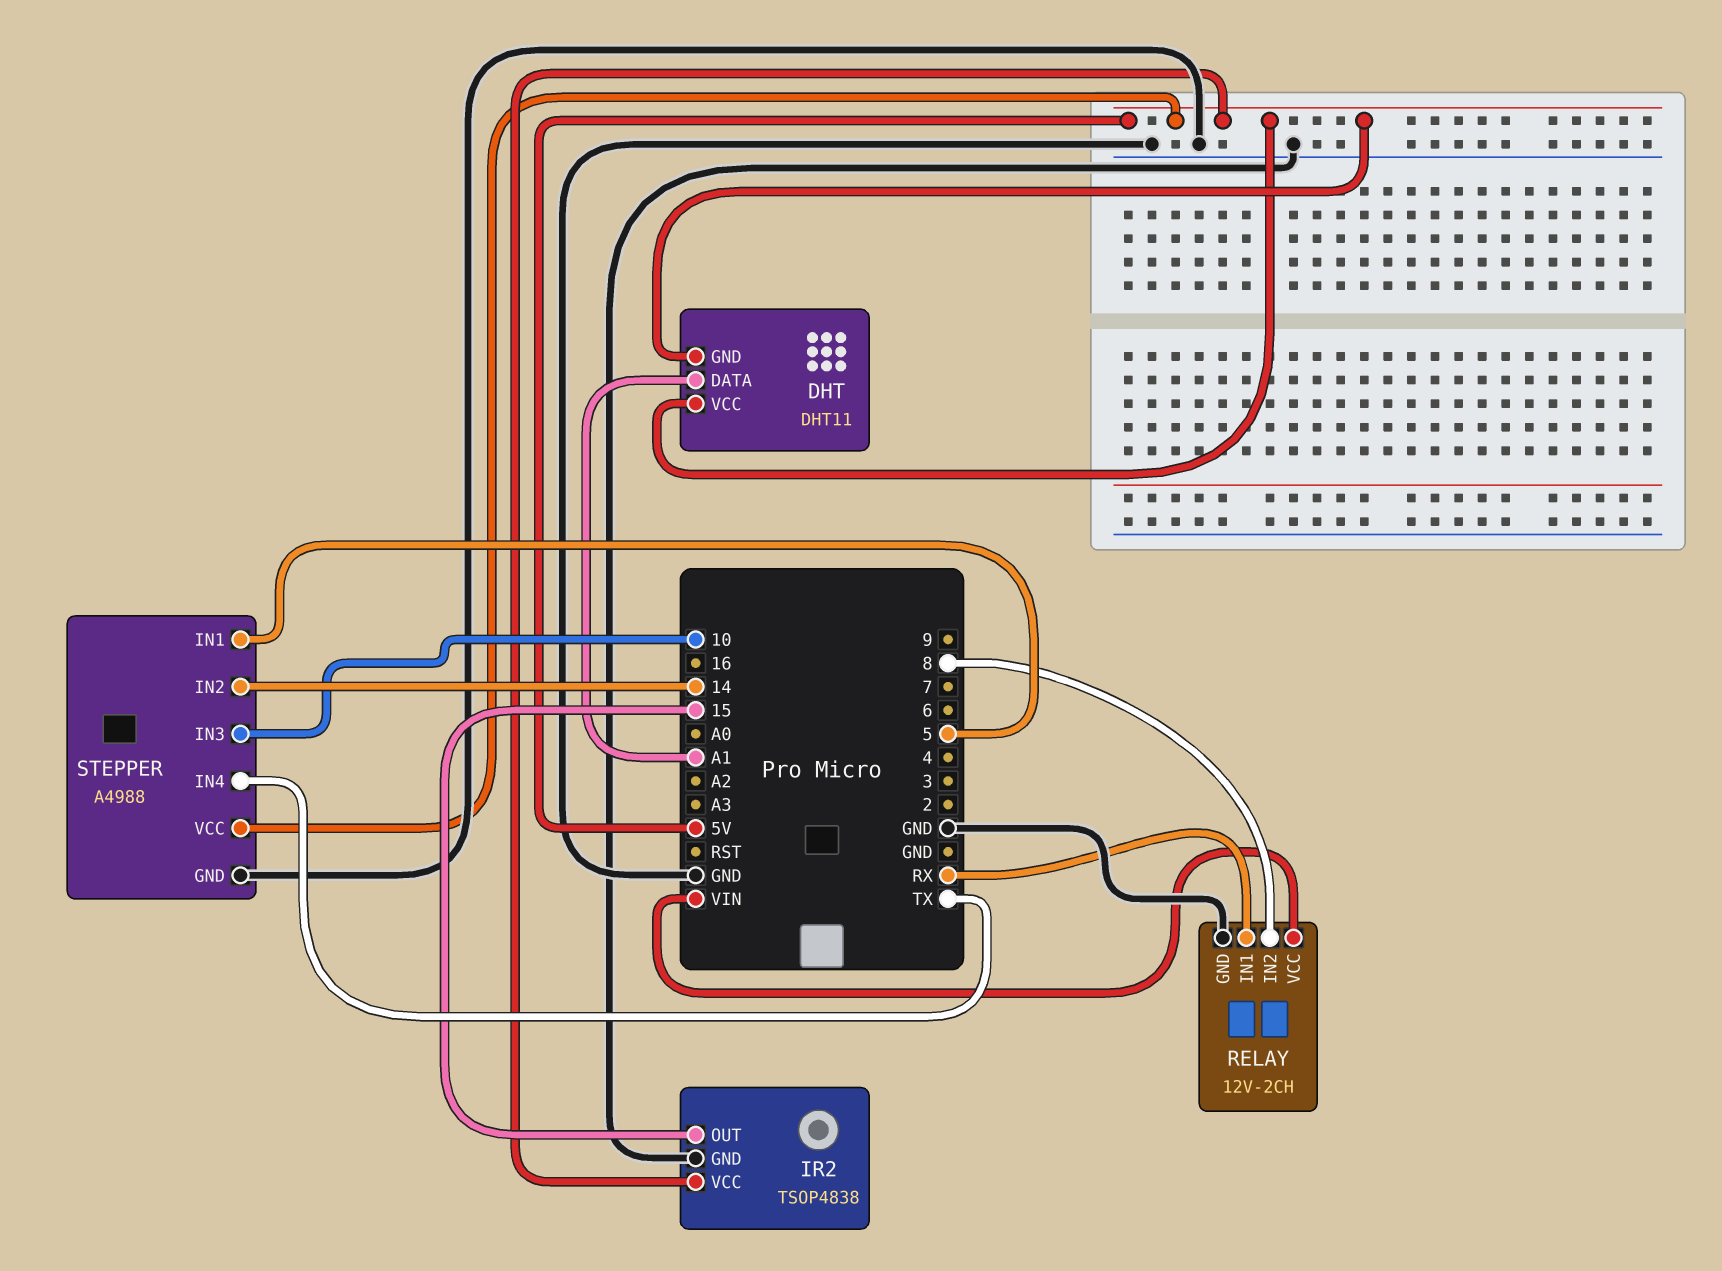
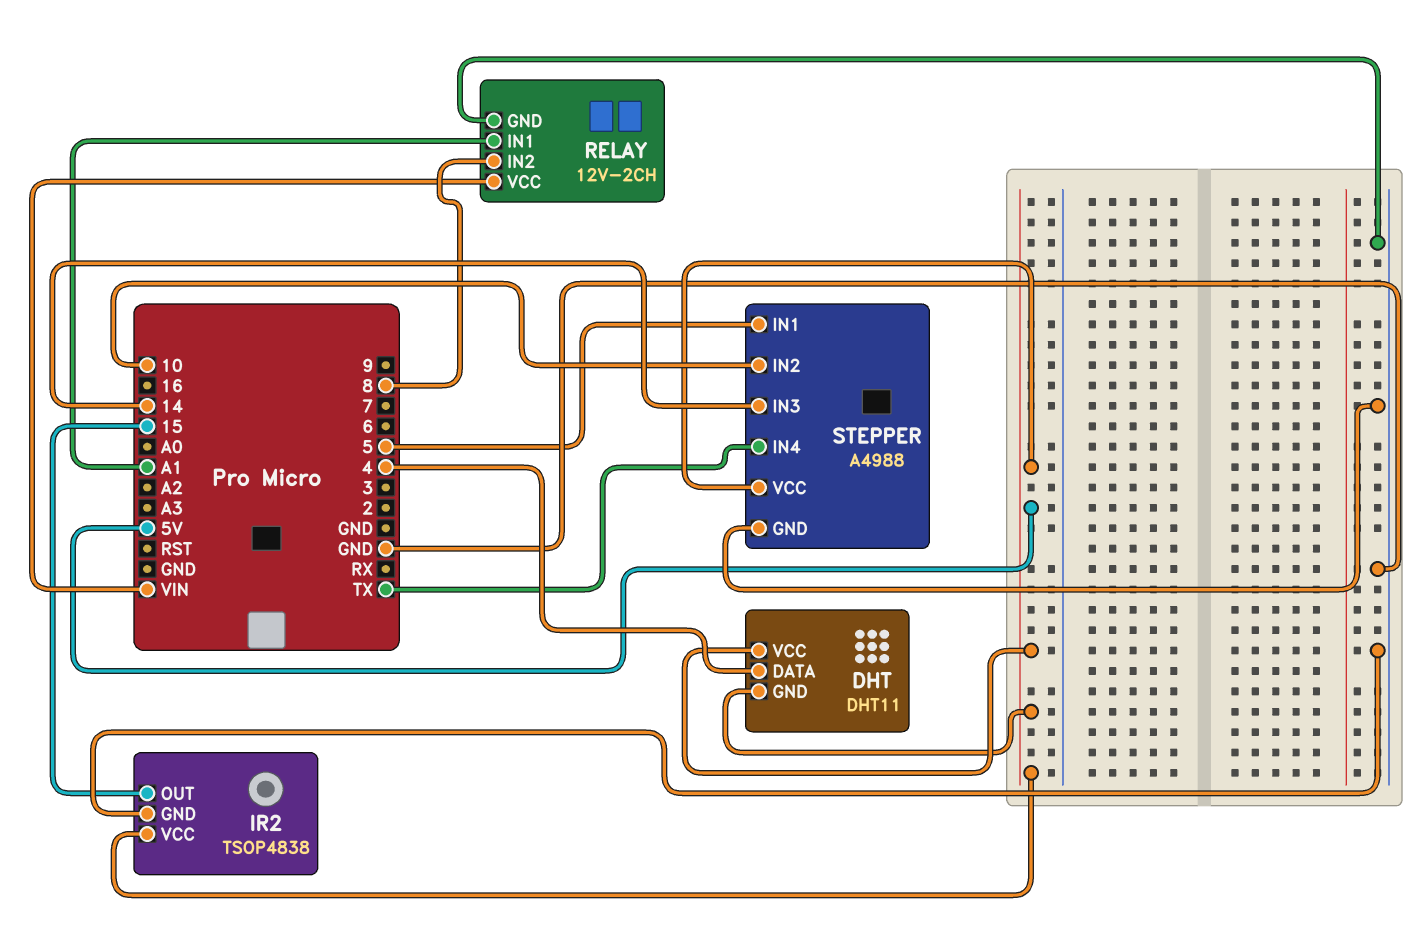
DHT pin DATA: A1 -> 4
RELAY pin IN1: RX -> A1
STEPPER pin IN2: 14 -> 10
STEPPER pin IN3: 10 -> 14

